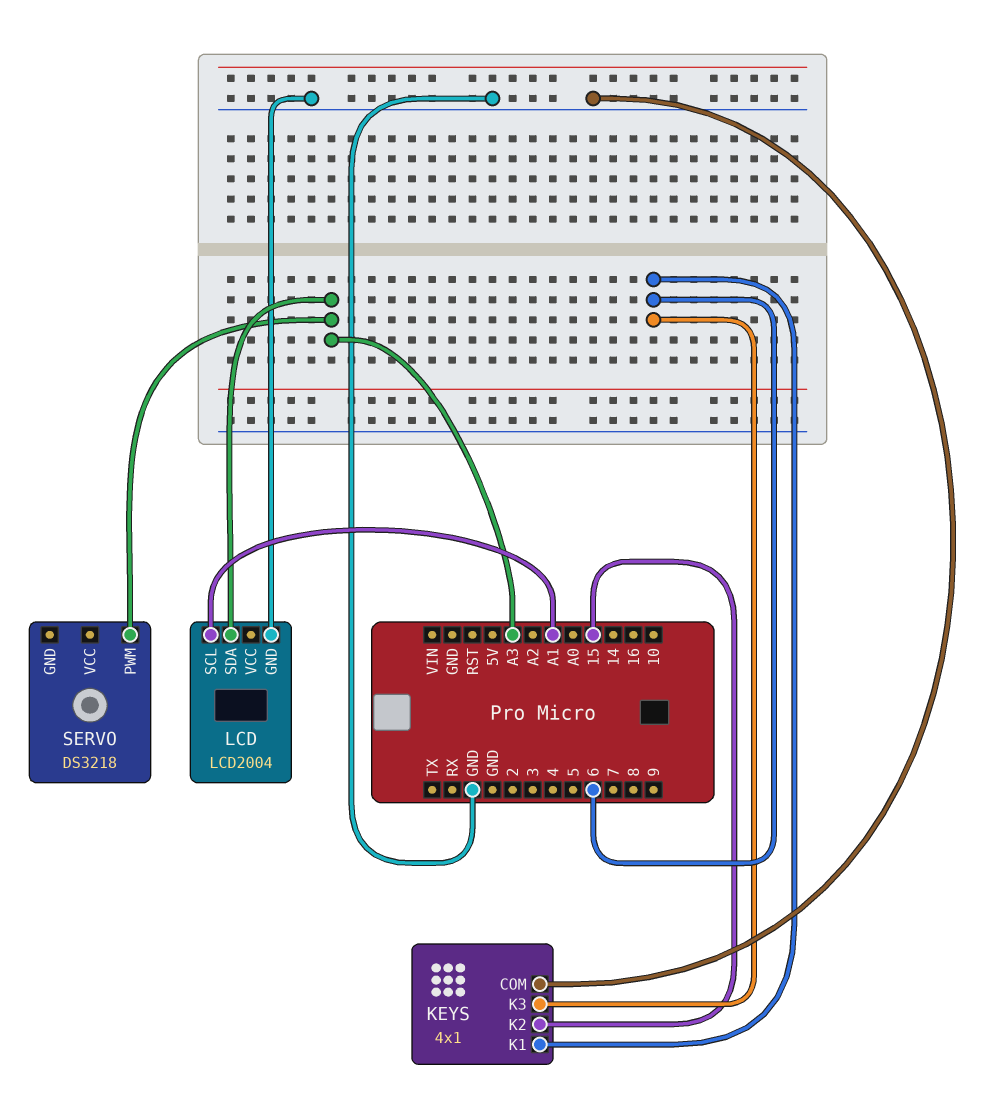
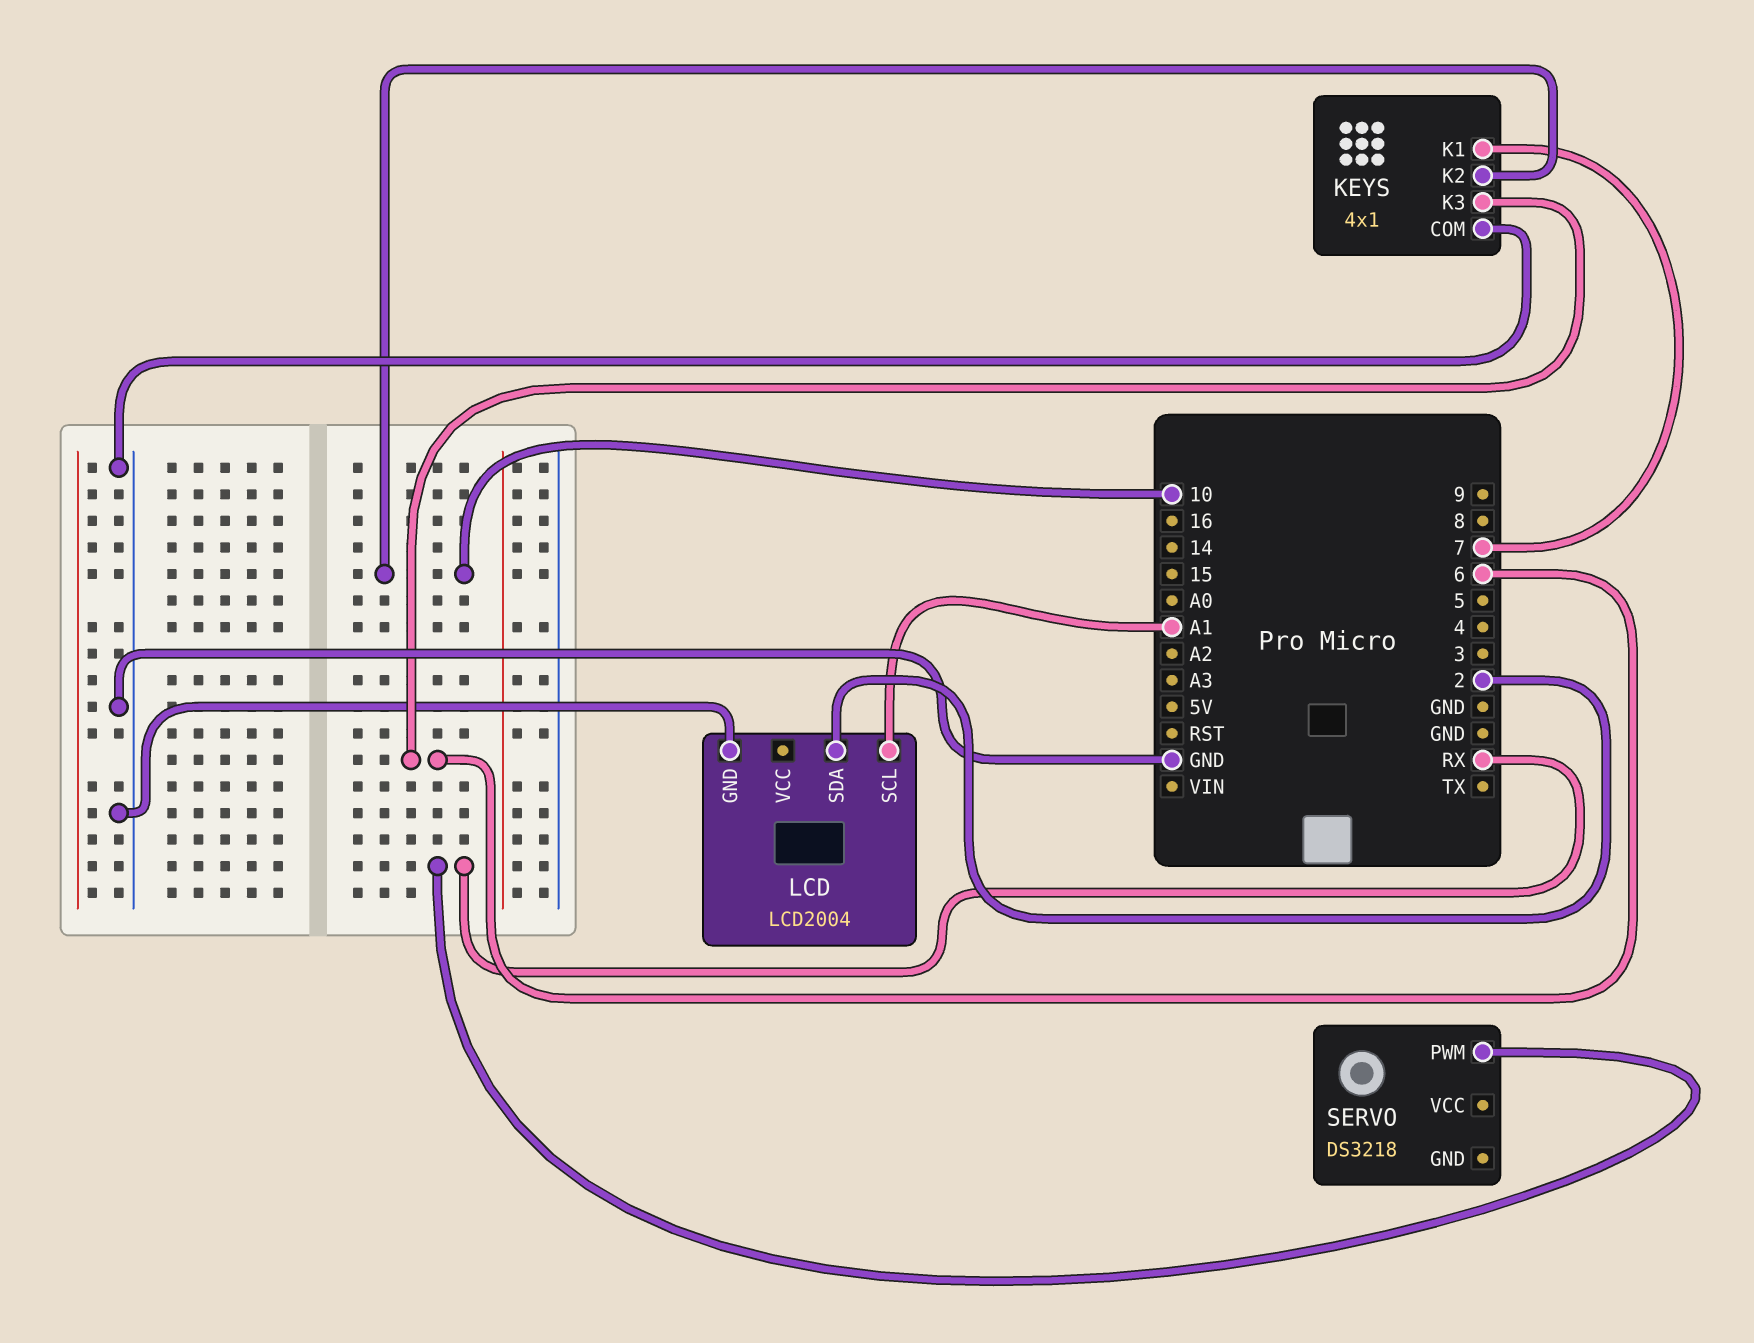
KEYS pin K1: 6 -> 7
KEYS pin K2: 15 -> 10
LCD pin SDA: A3 -> 2
SERVO pin PWM: A3 -> RX

